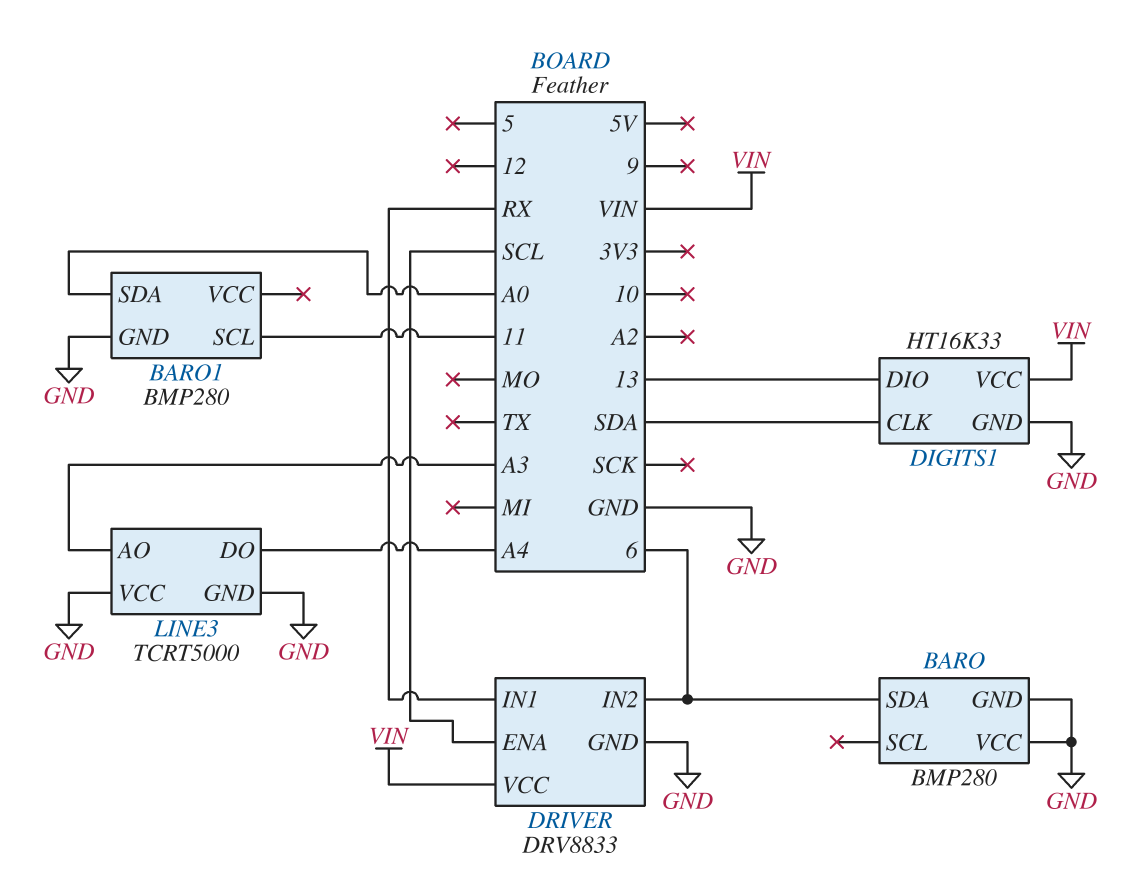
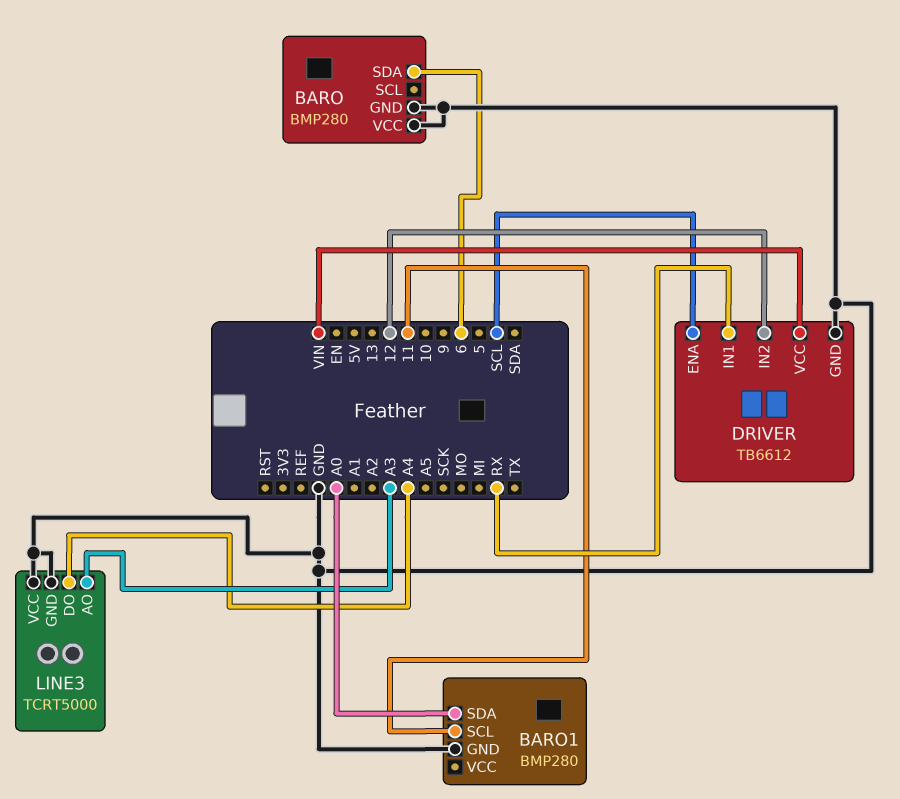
DIGITS1: HT16K33 -> none
DIGITS1 pin CLK: SDA -> none
DIGITS1 pin DIO: 13 -> none
DIGITS1 pin GND: GND -> none
DIGITS1 pin VCC: VIN -> none
DRIVER: DRV8833 -> TB6612
DRIVER pin IN2: 6 -> 12

